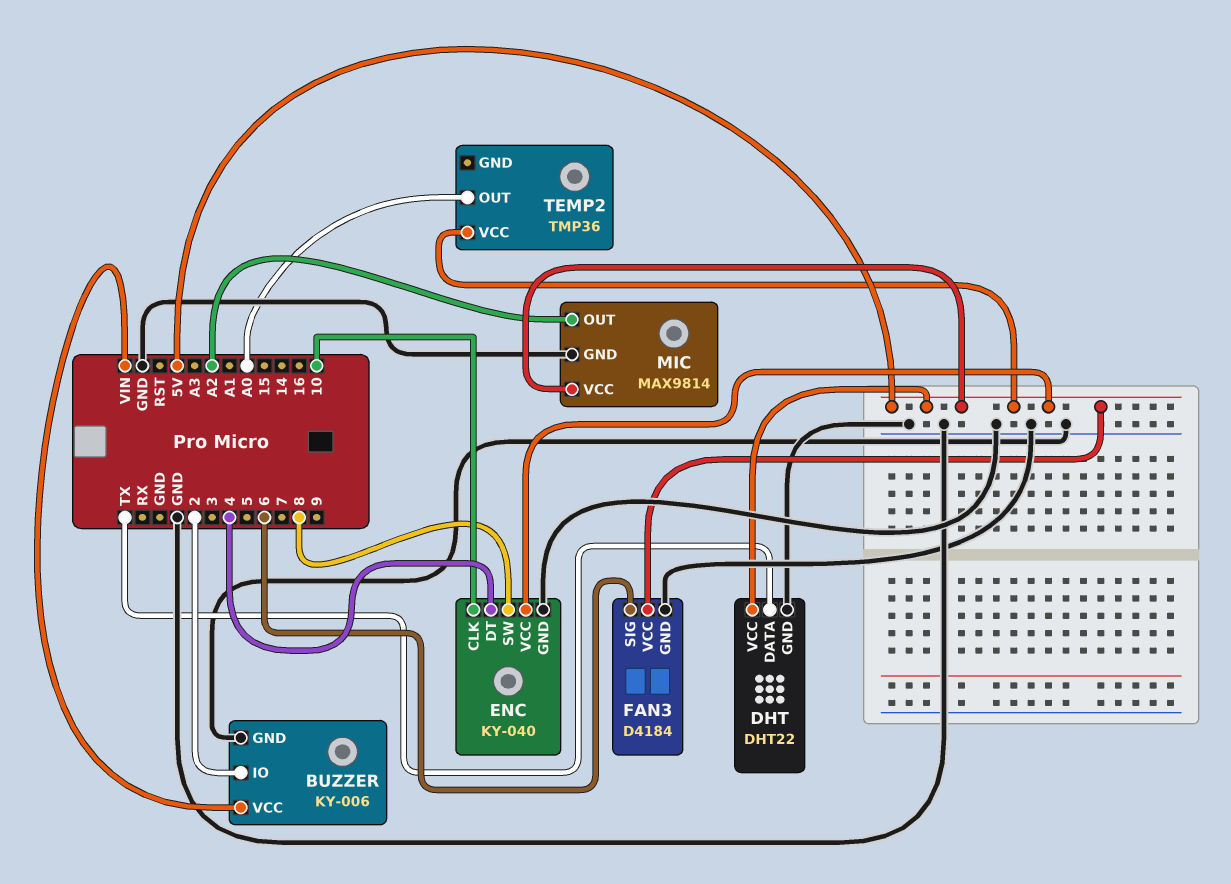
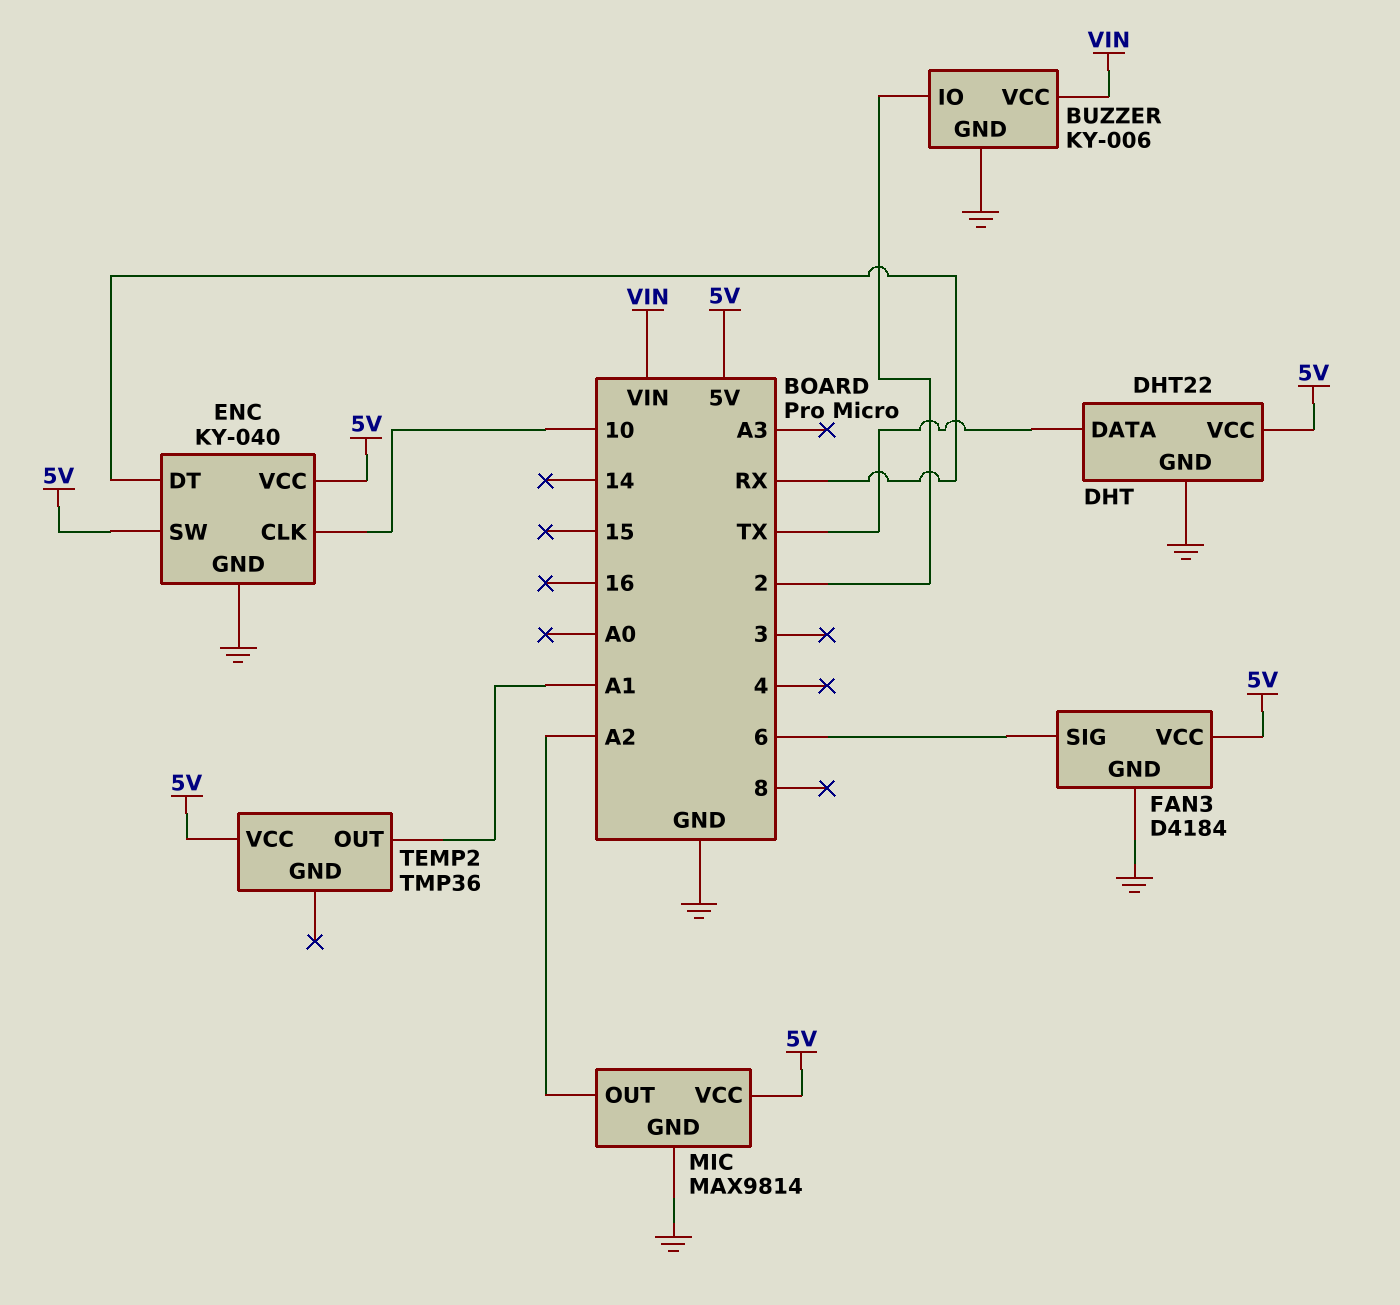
ENC pin DT: 4 -> RX
ENC pin SW: 8 -> 5V
TEMP2 pin OUT: A0 -> A1

